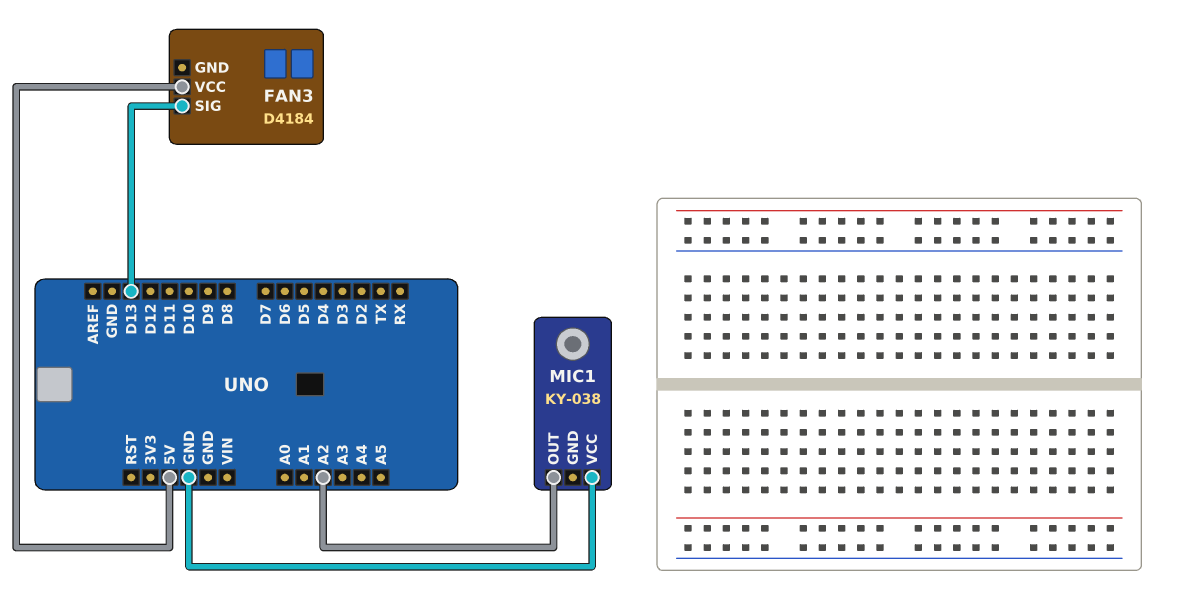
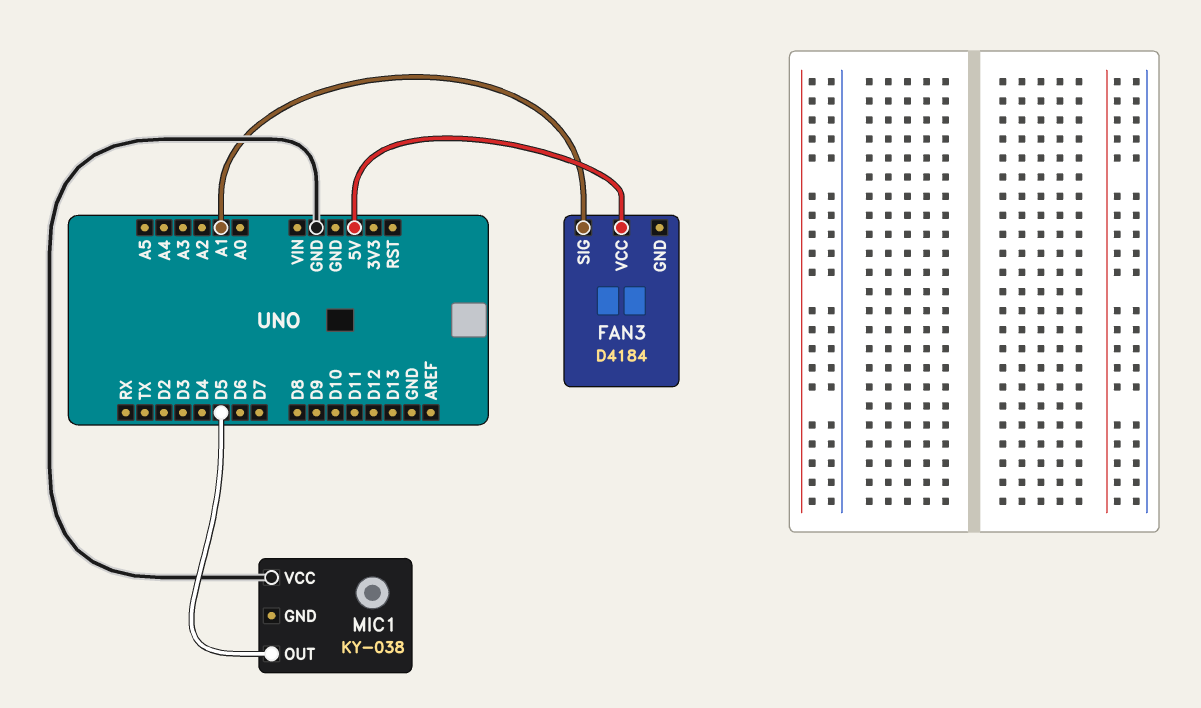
FAN3 pin SIG: D13 -> A1
MIC1 pin OUT: A2 -> D5

